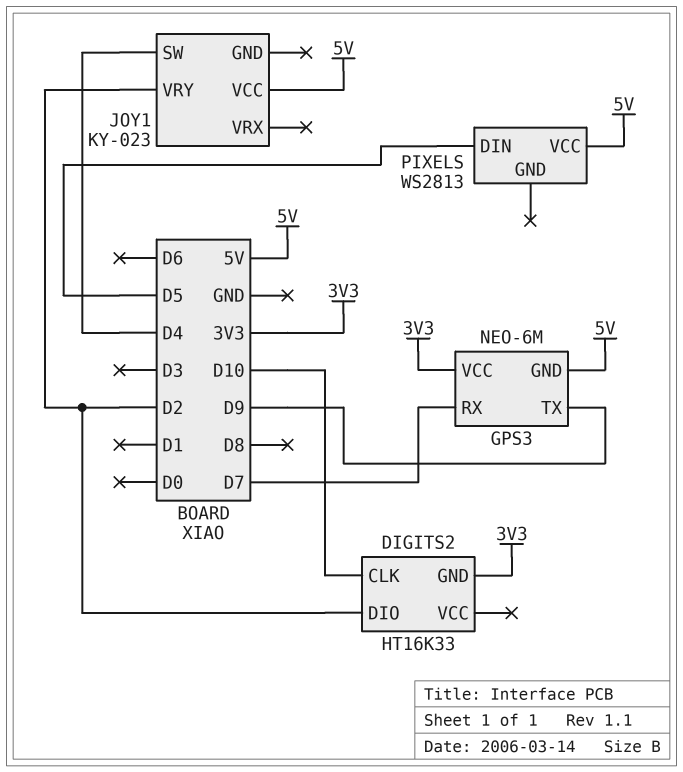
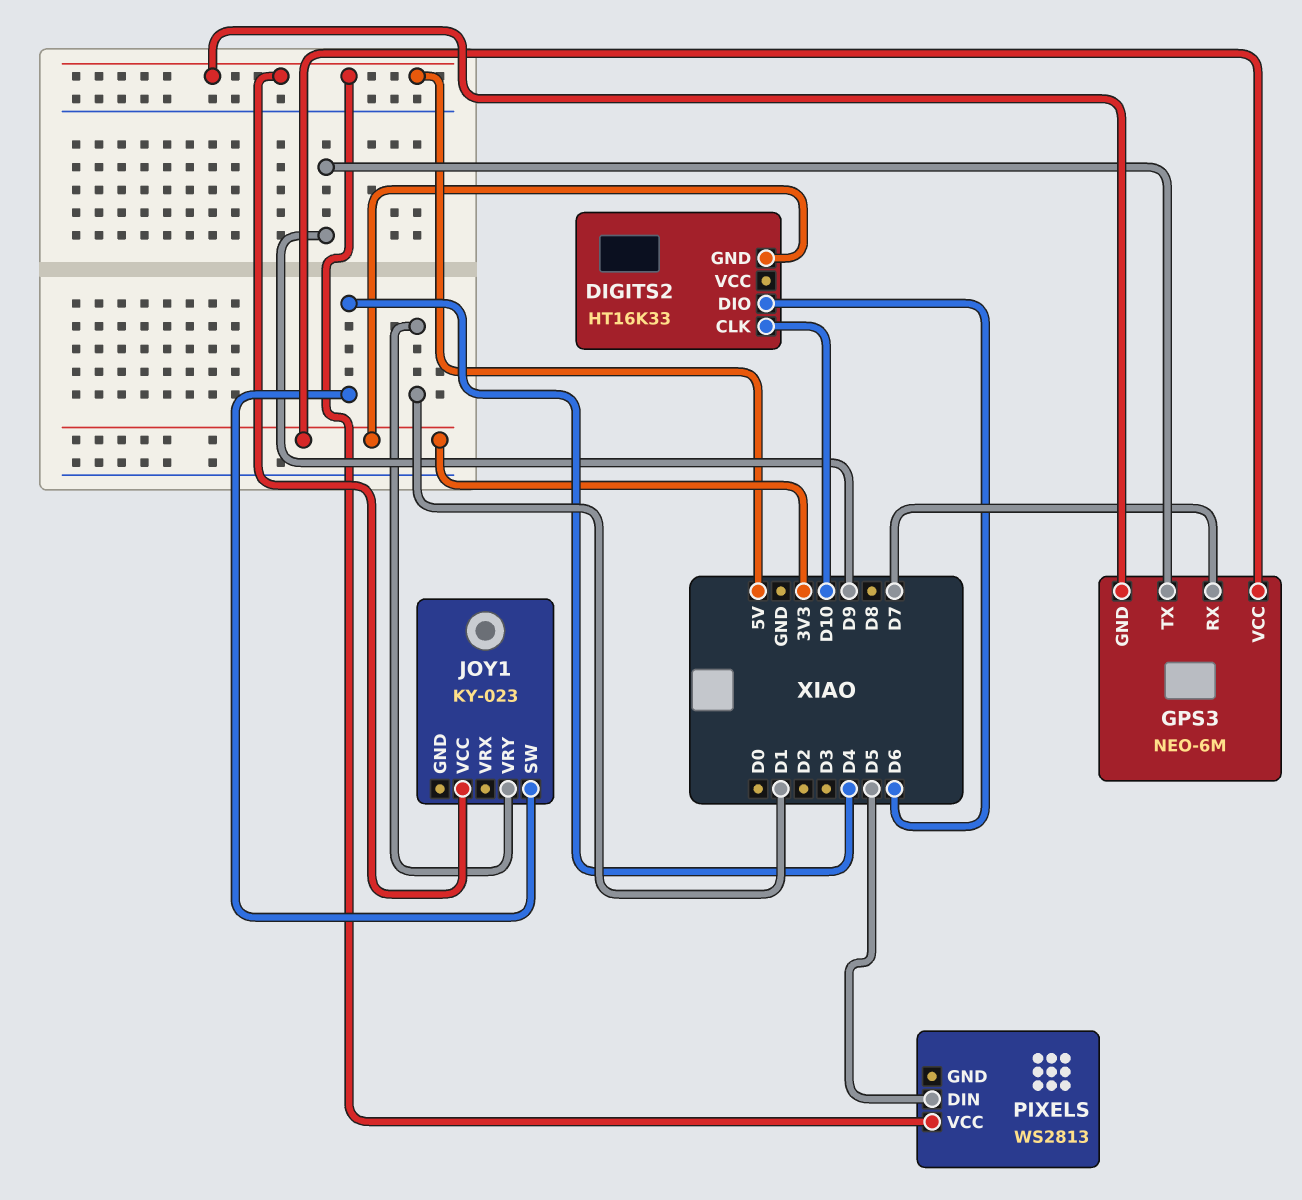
DIGITS2 pin DIO: D2 -> D6
JOY1 pin VRY: D2 -> D1

